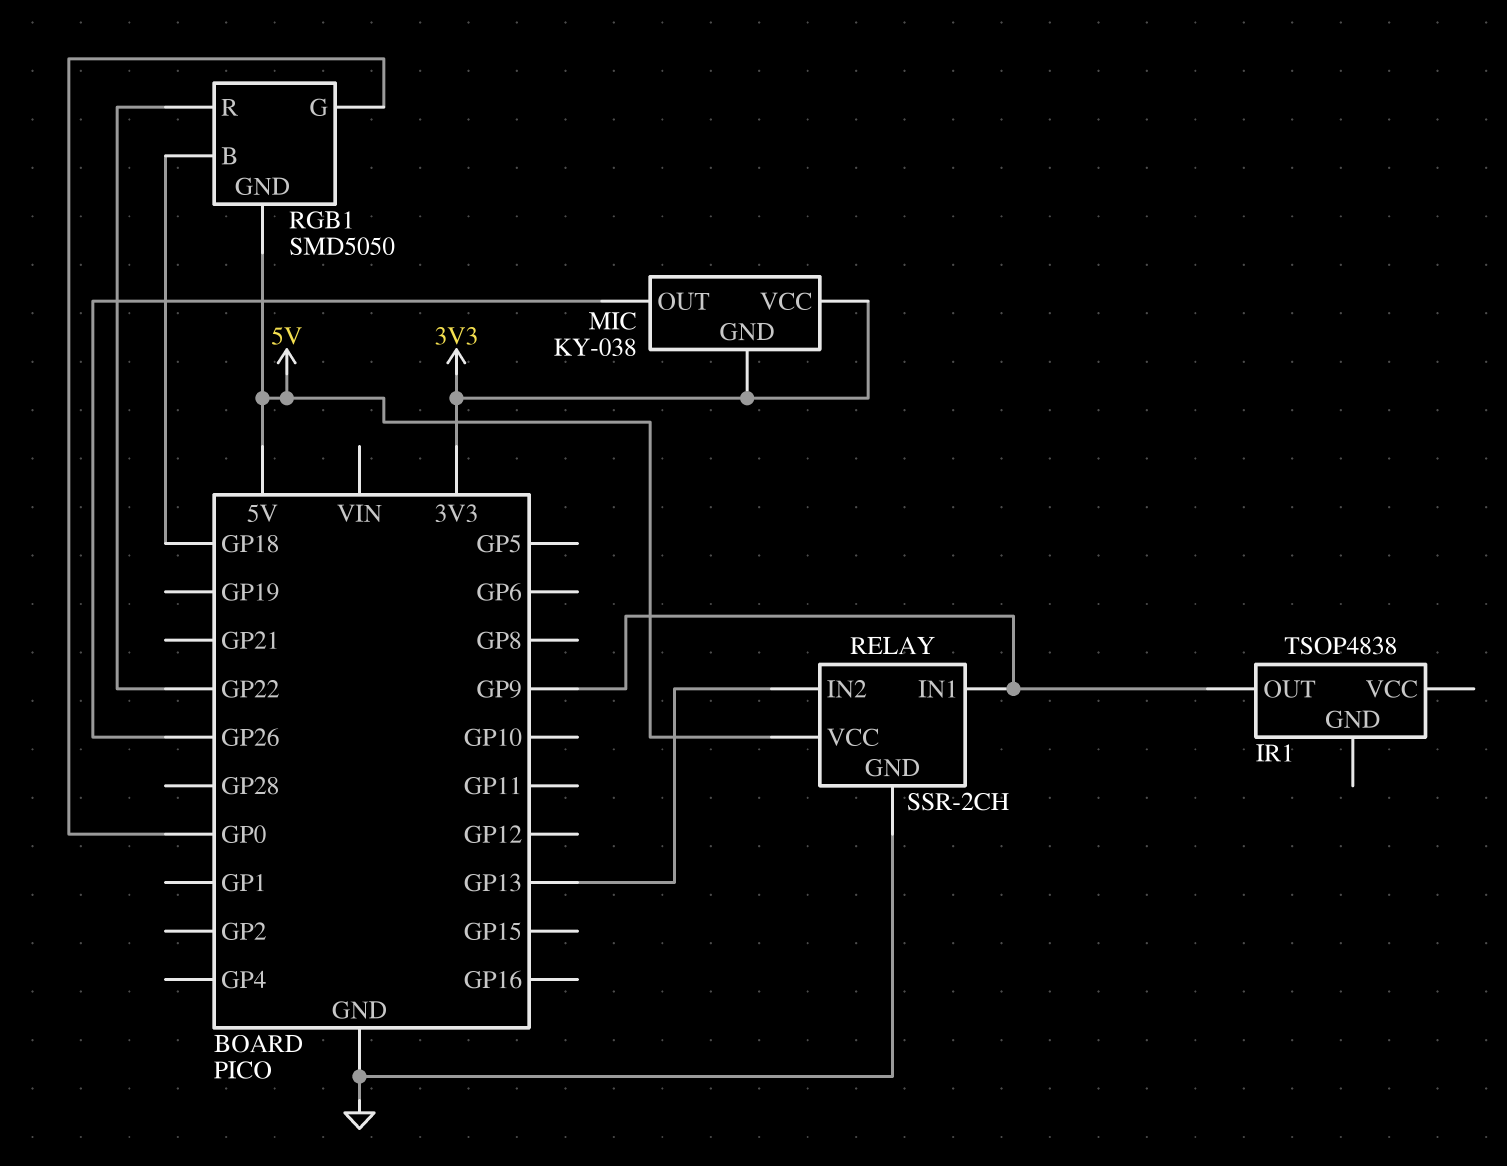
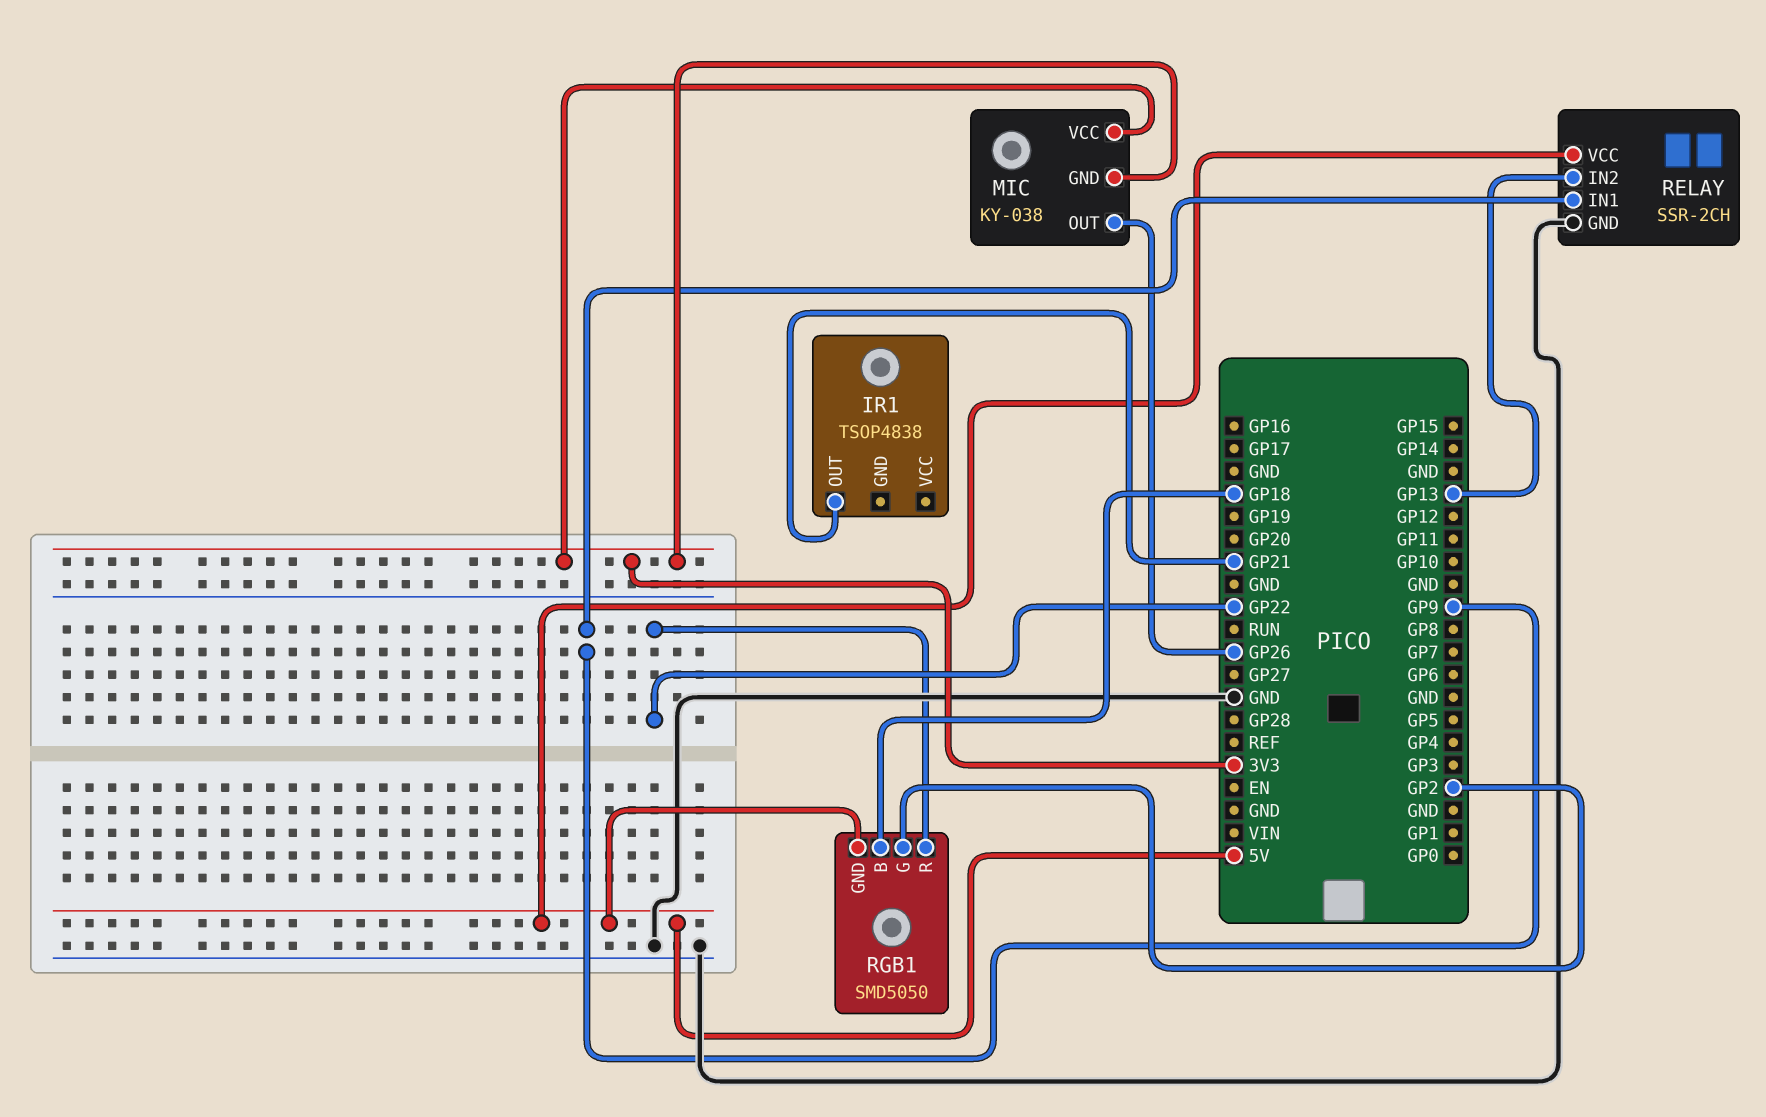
IR1 pin OUT: GP9 -> GP21
RGB1 pin G: GP0 -> GP2

